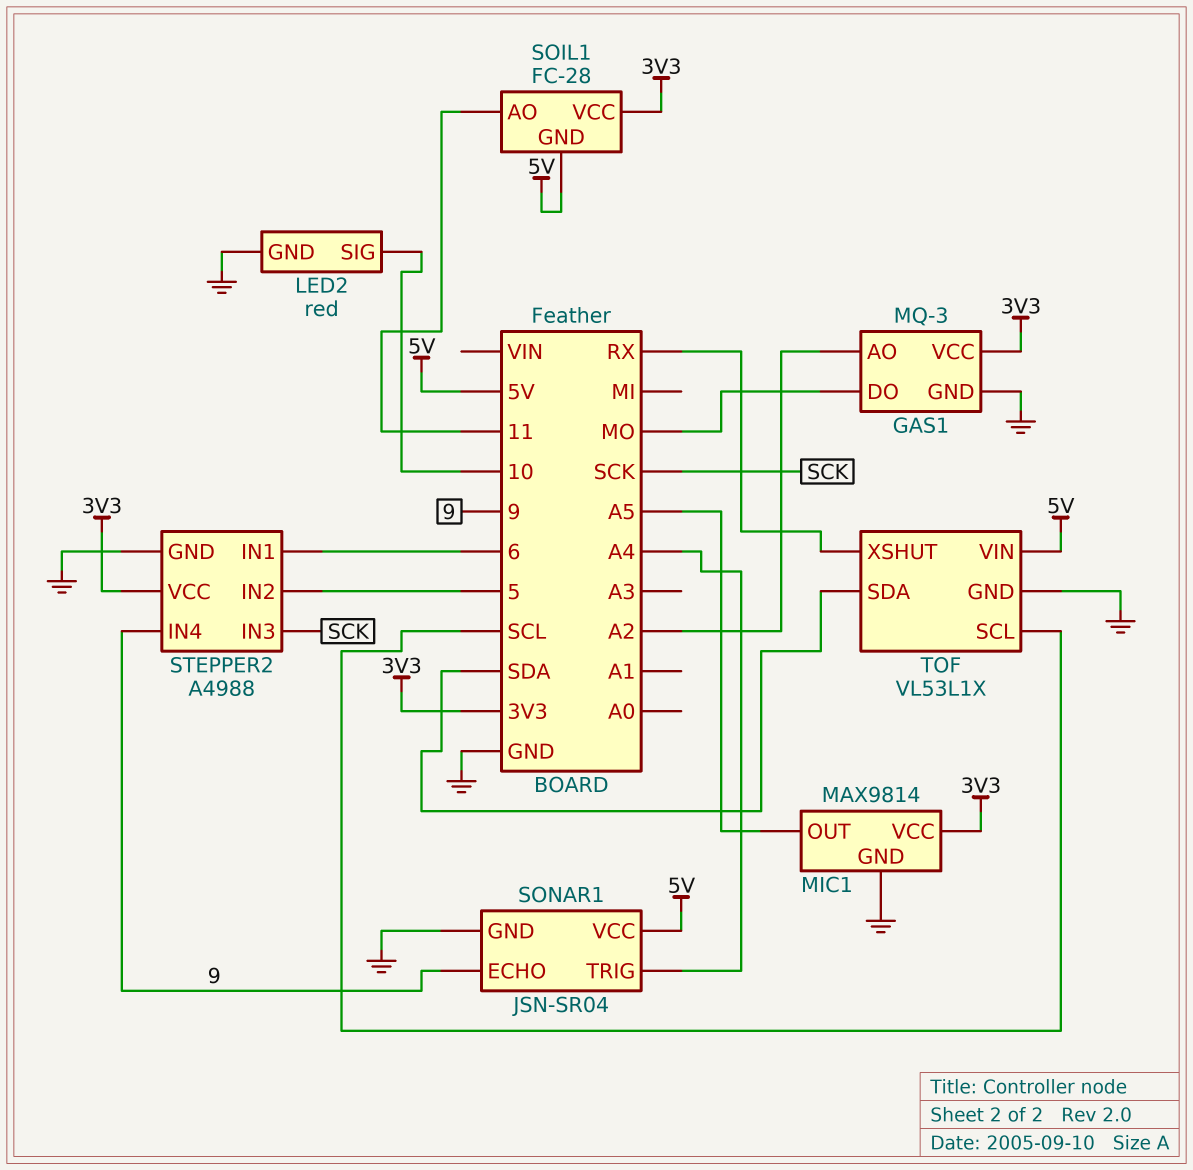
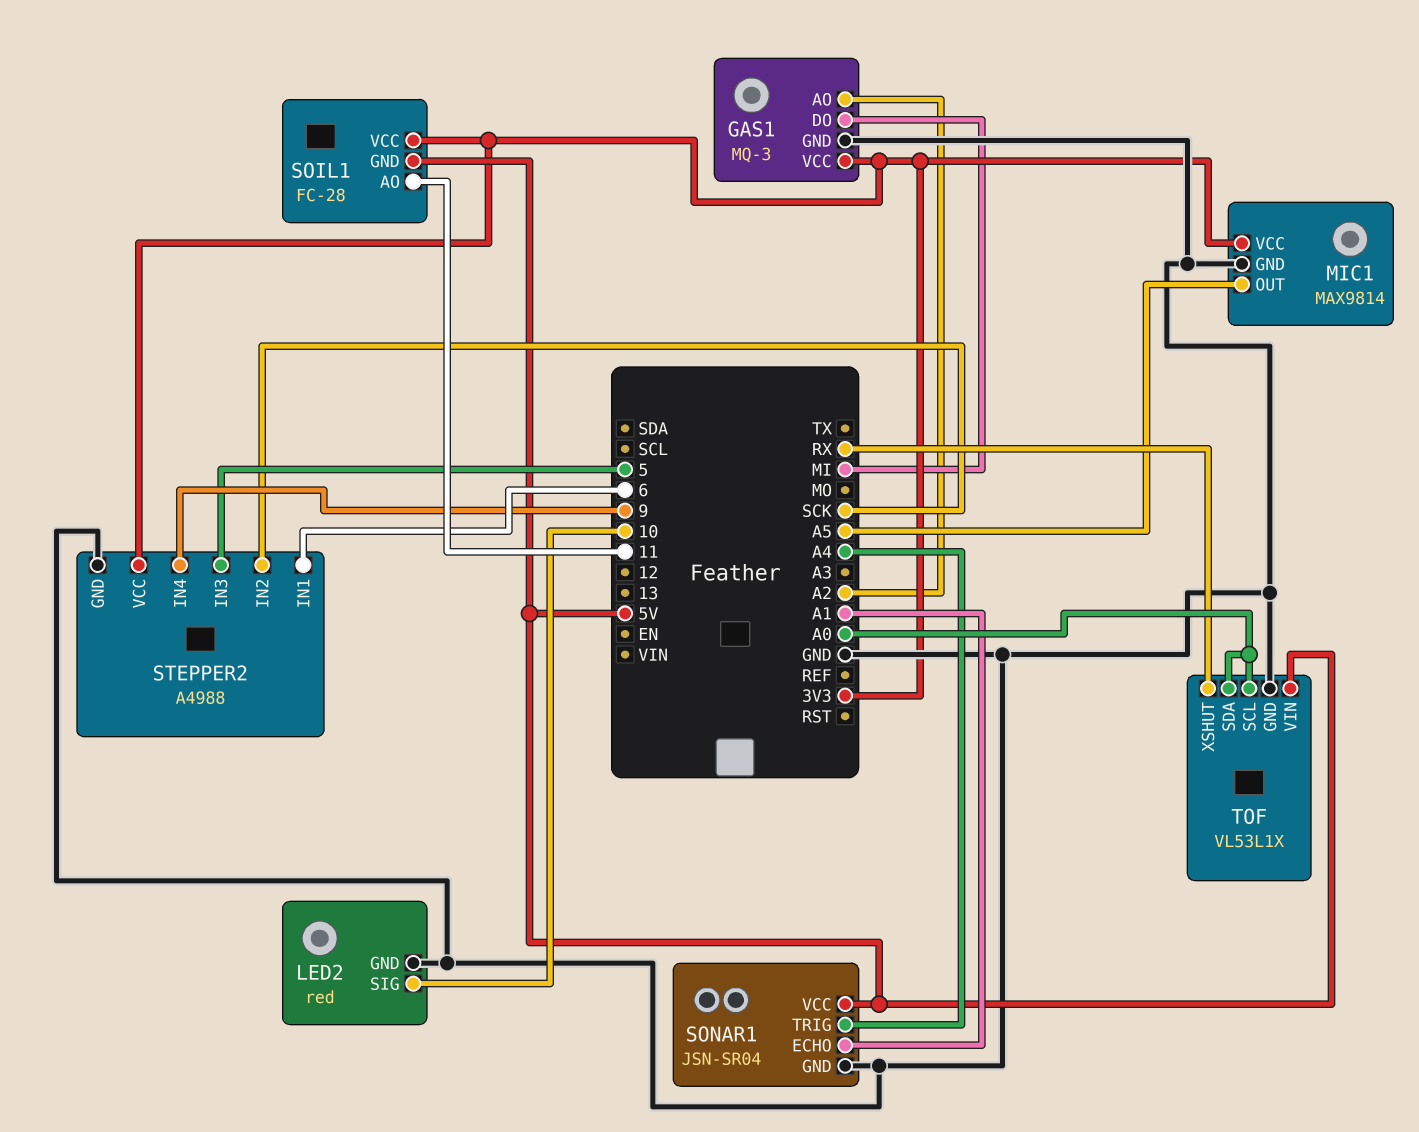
GAS1 pin DO: MO -> MI
SONAR1 pin ECHO: 9 -> A1
STEPPER2 pin IN2: 5 -> SCK
STEPPER2 pin IN3: SCK -> 5
TOF pin SCL: SCL -> A0
TOF pin SDA: SDA -> A0

